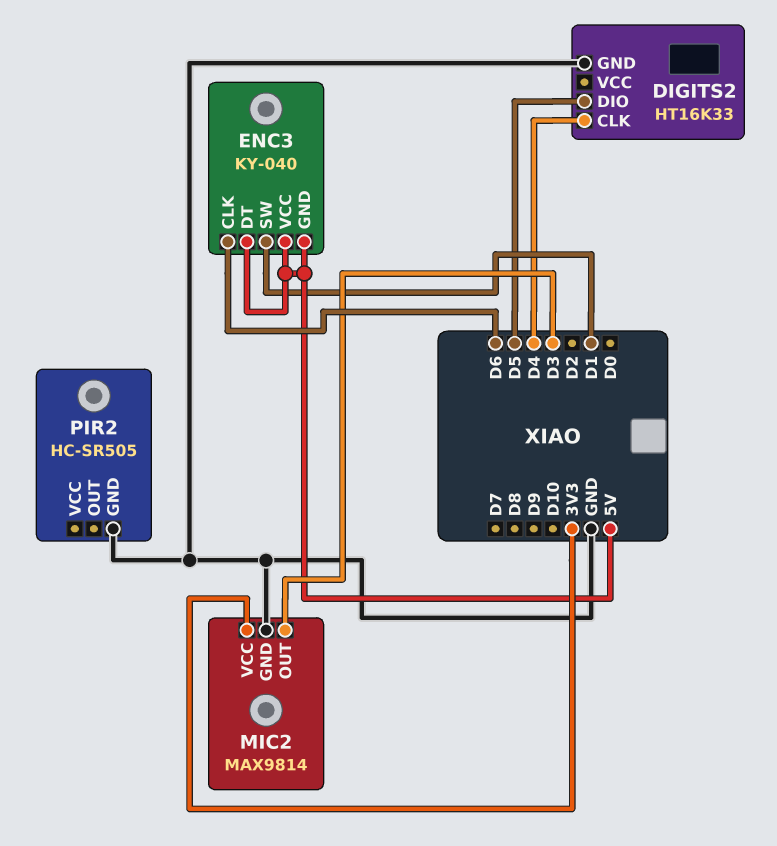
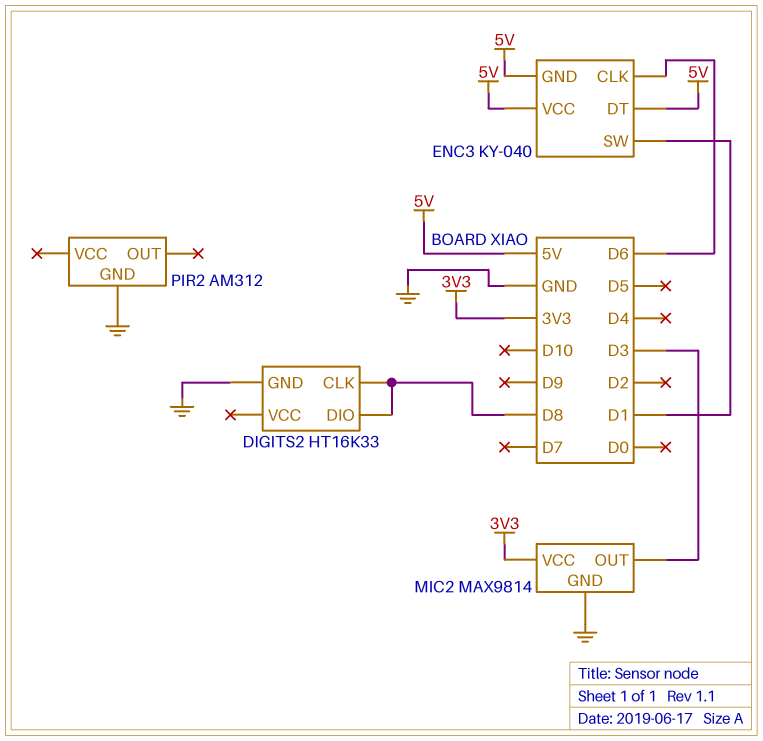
DIGITS2 pin CLK: D4 -> D8
DIGITS2 pin DIO: D5 -> D8
PIR2: HC-SR505 -> AM312

